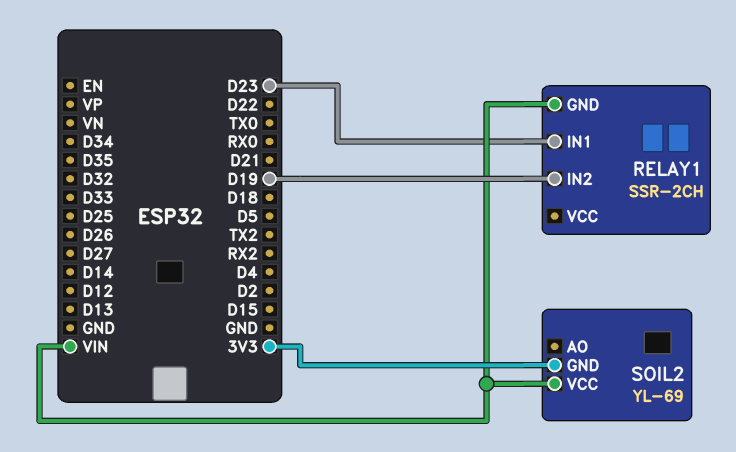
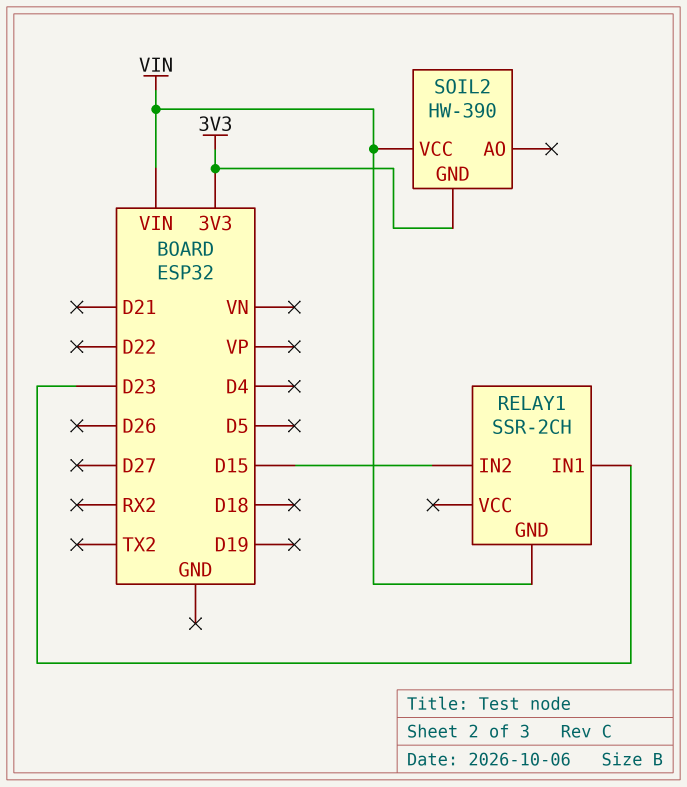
RELAY1 pin IN2: D19 -> D15
SOIL2: YL-69 -> HW-390

